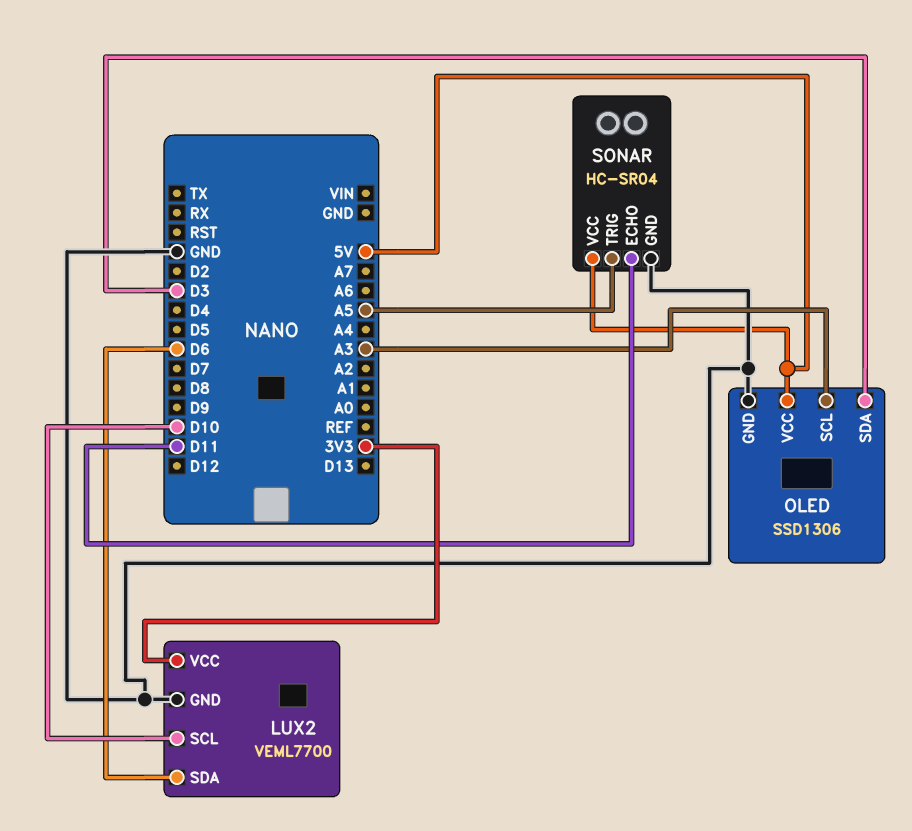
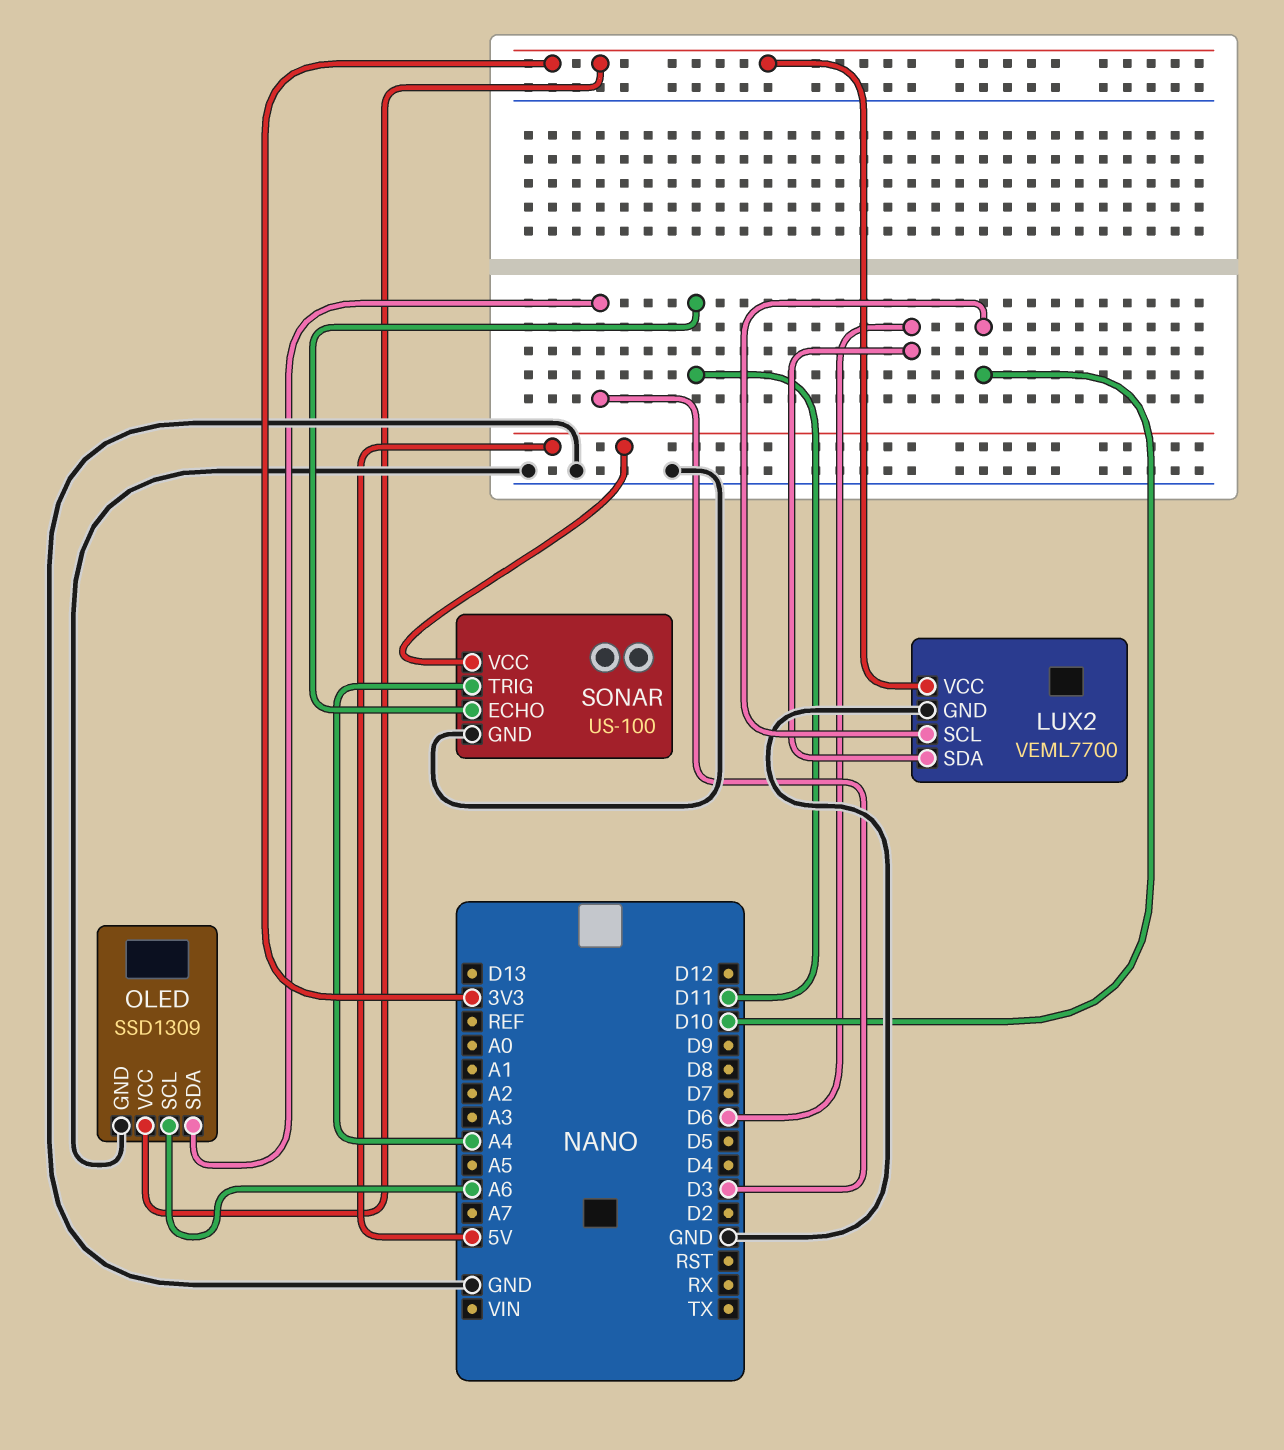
OLED: SSD1306 -> SSD1309
OLED pin SCL: A3 -> A6
OLED pin VCC: 5V -> 3V3
SONAR: HC-SR04 -> US-100
SONAR pin TRIG: A5 -> A4

